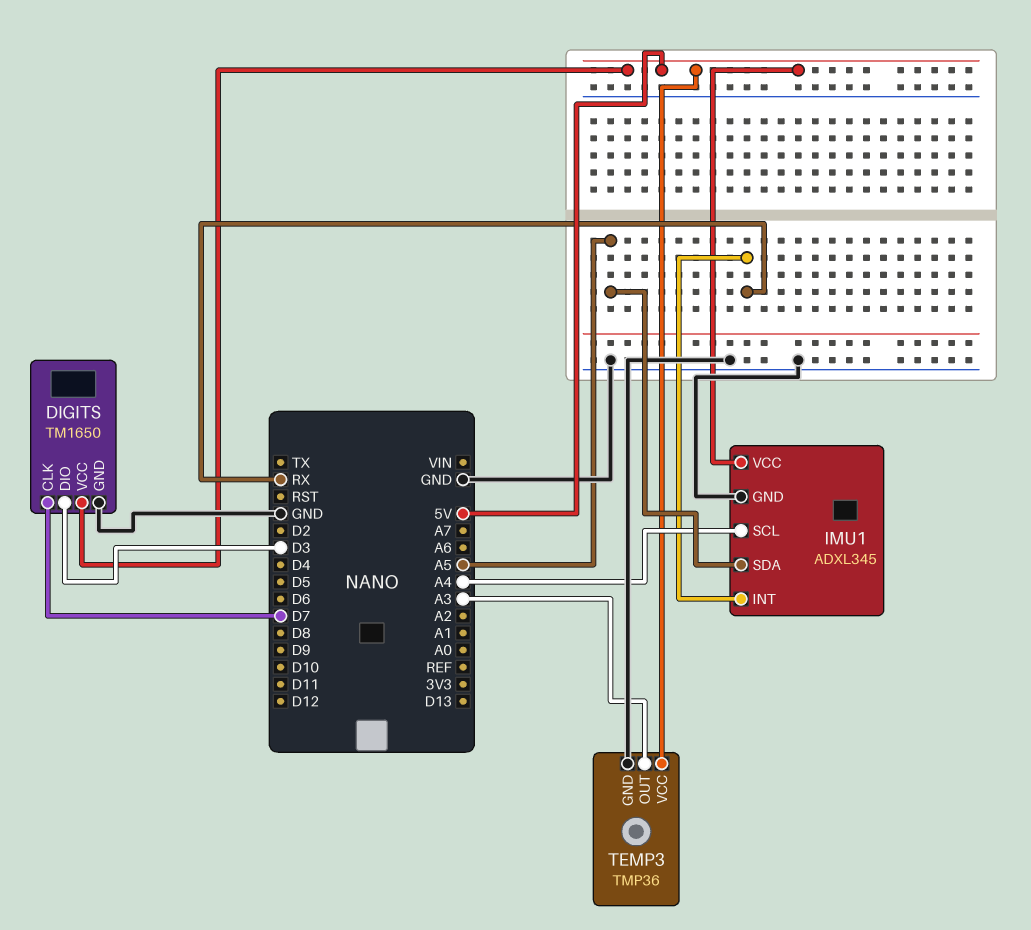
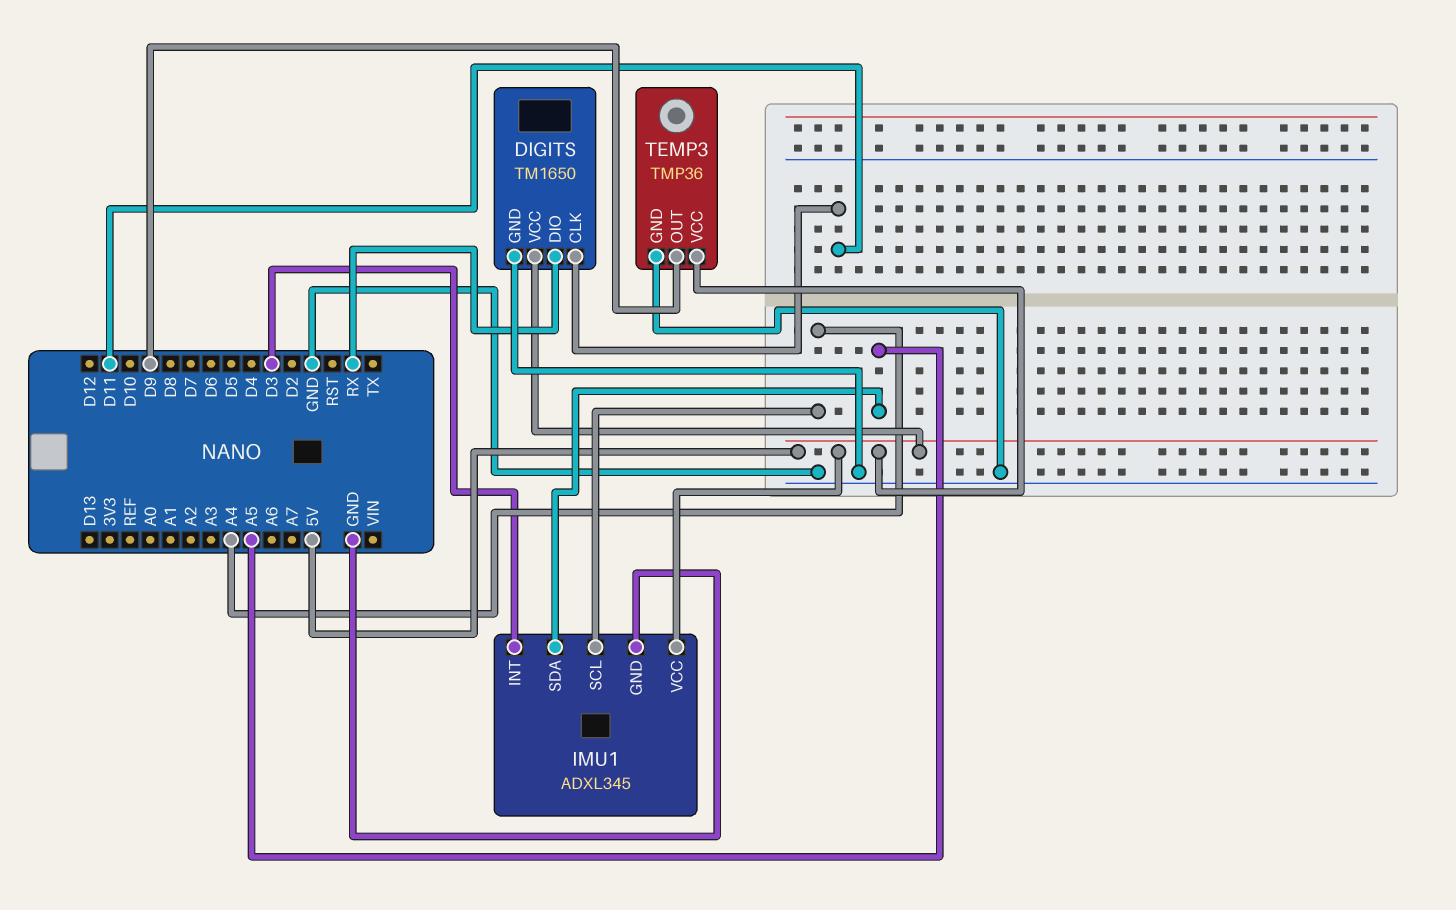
DIGITS pin CLK: D7 -> D11
DIGITS pin DIO: D3 -> RX
IMU1 pin INT: RX -> D3
TEMP3 pin OUT: A3 -> D9

